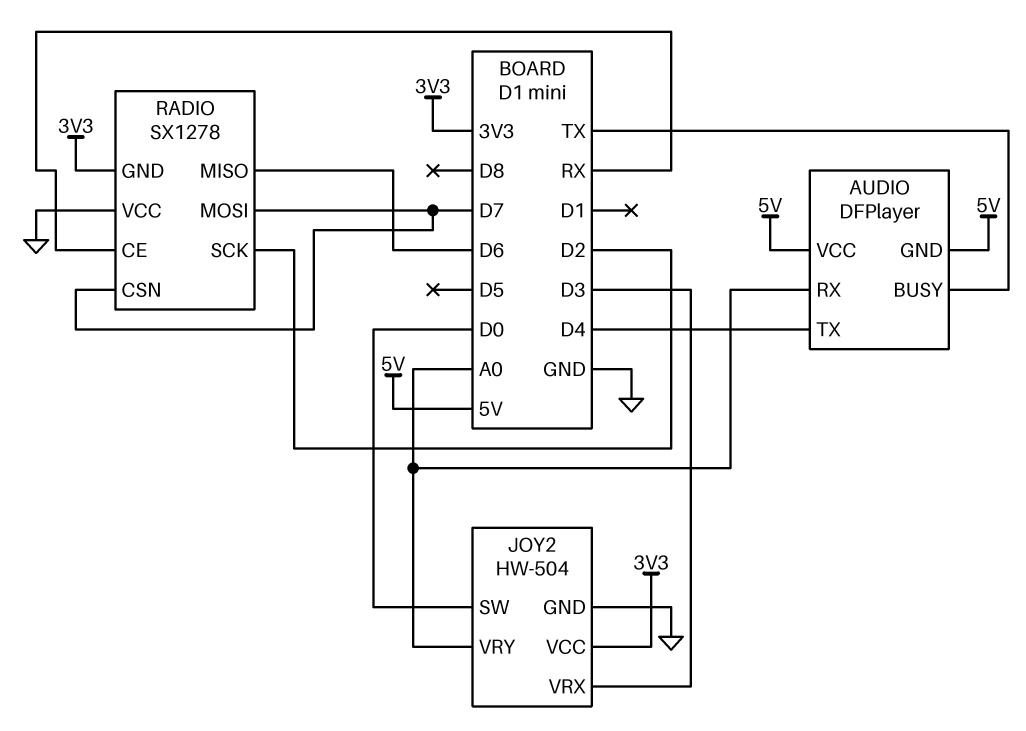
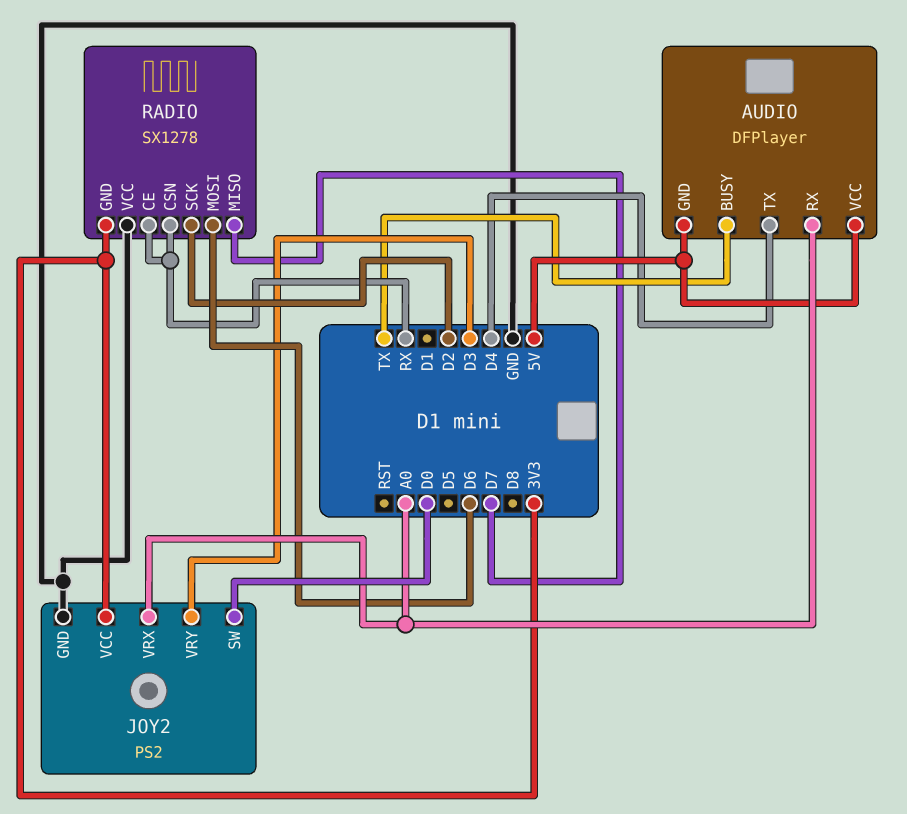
JOY2: HW-504 -> PS2
JOY2 pin VRX: D3 -> A0
JOY2 pin VRY: A0 -> D3
RADIO pin CSN: D7 -> RX
RADIO pin MISO: D6 -> D7
RADIO pin MOSI: D7 -> D6

